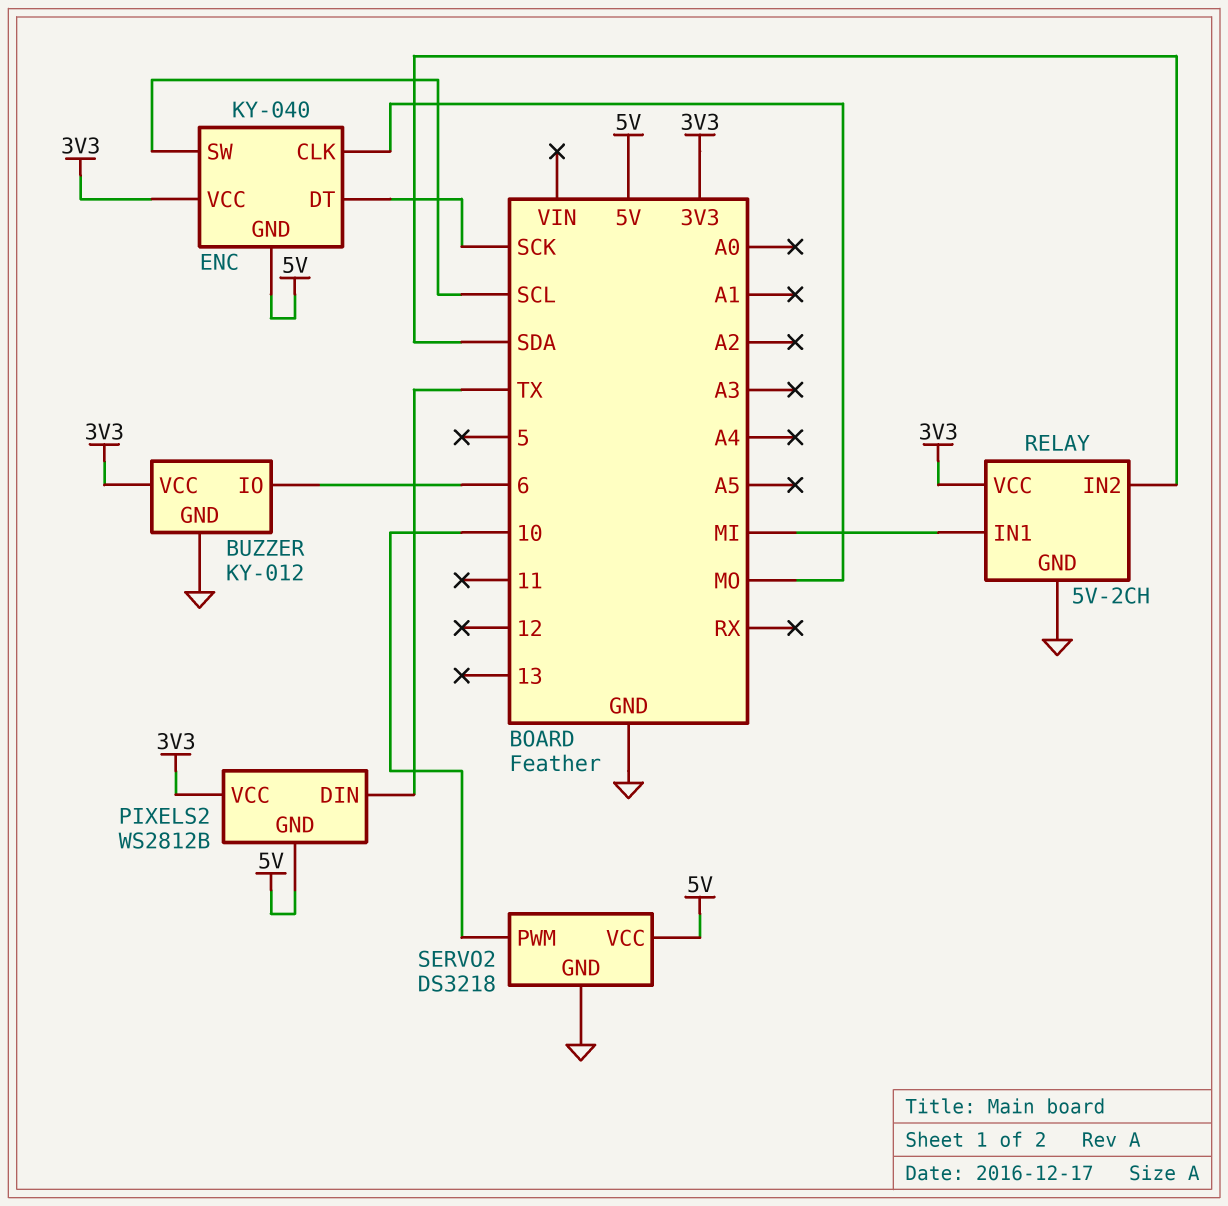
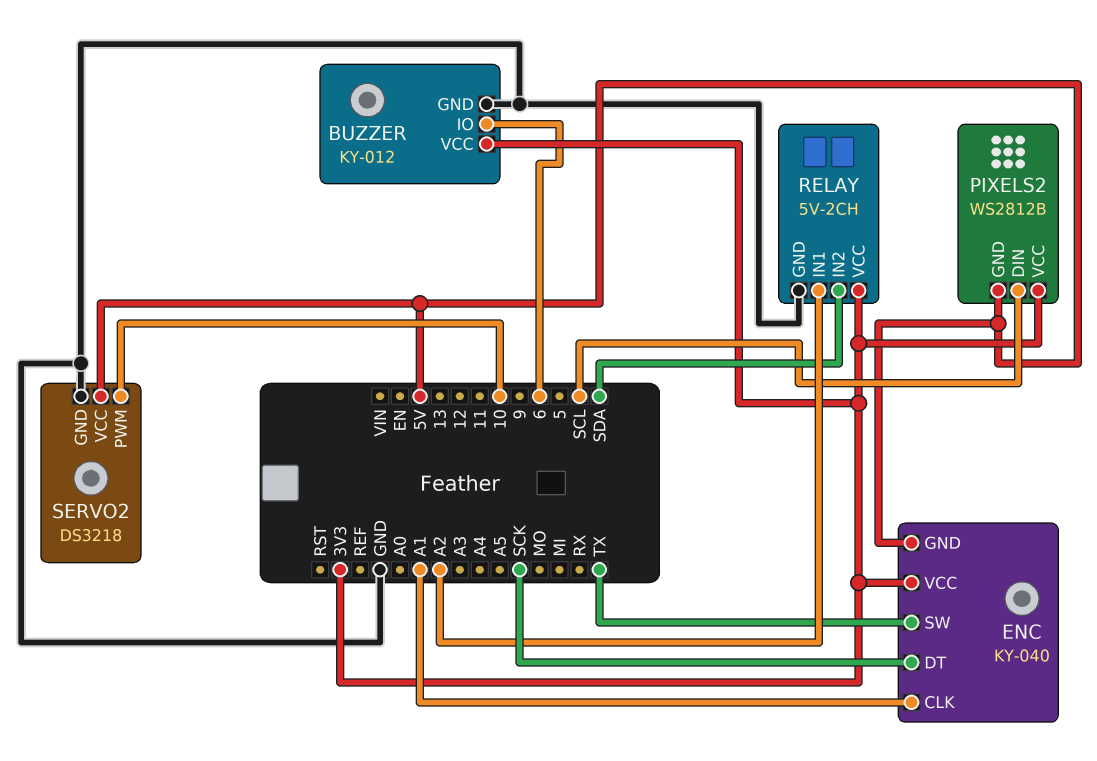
ENC pin CLK: MO -> A1
ENC pin SW: SCL -> TX
PIXELS2 pin DIN: TX -> SCL
RELAY pin IN1: MI -> A2

